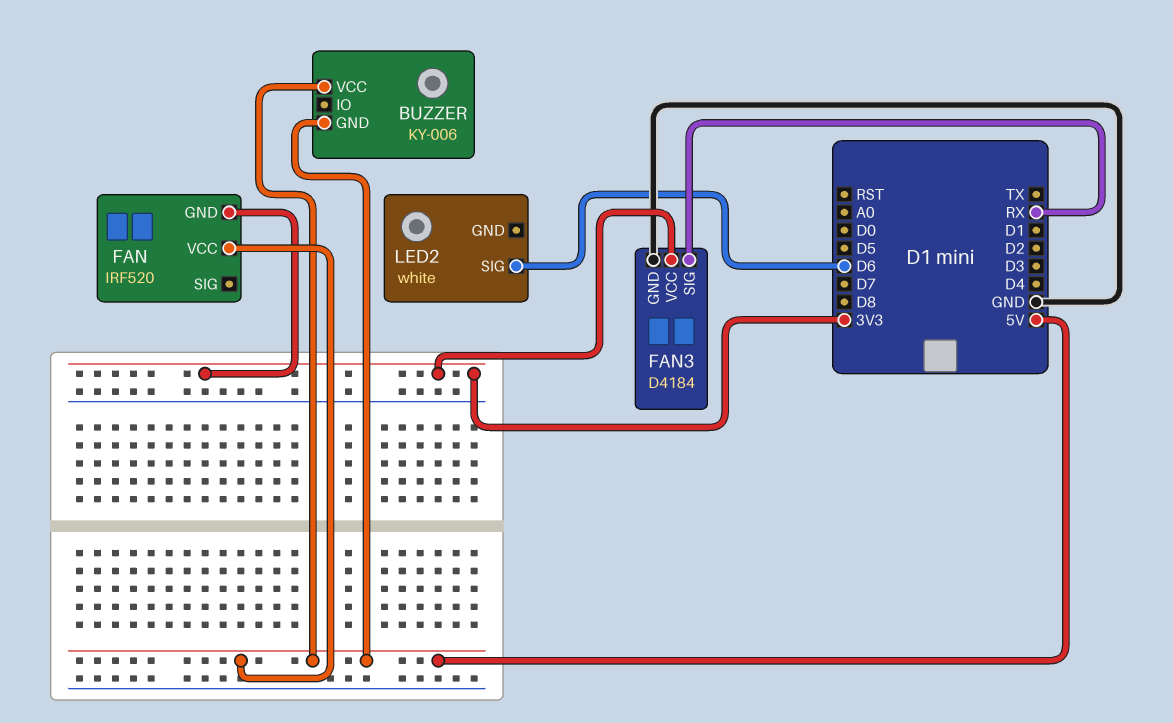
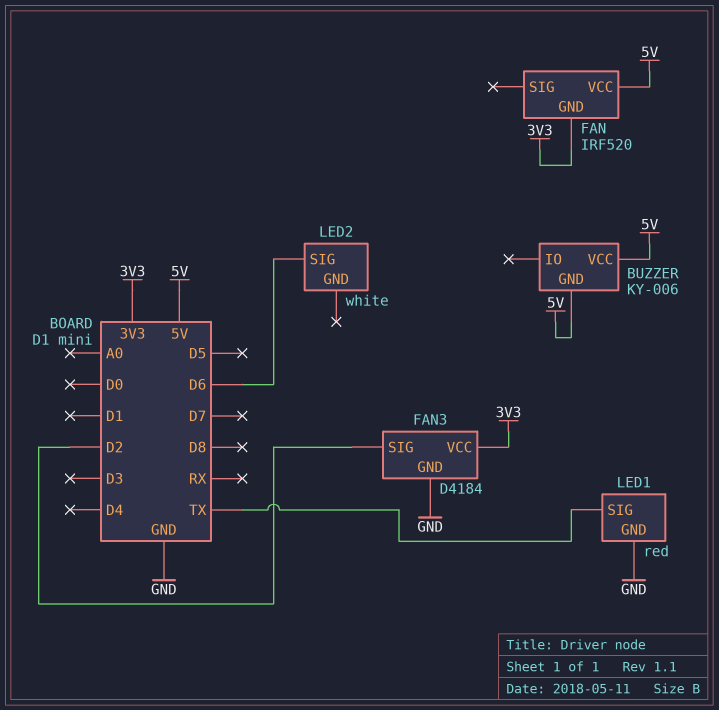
FAN3 pin SIG: RX -> D2
LED1: none -> red
LED1 pin GND: none -> GND
LED1 pin SIG: none -> TX

